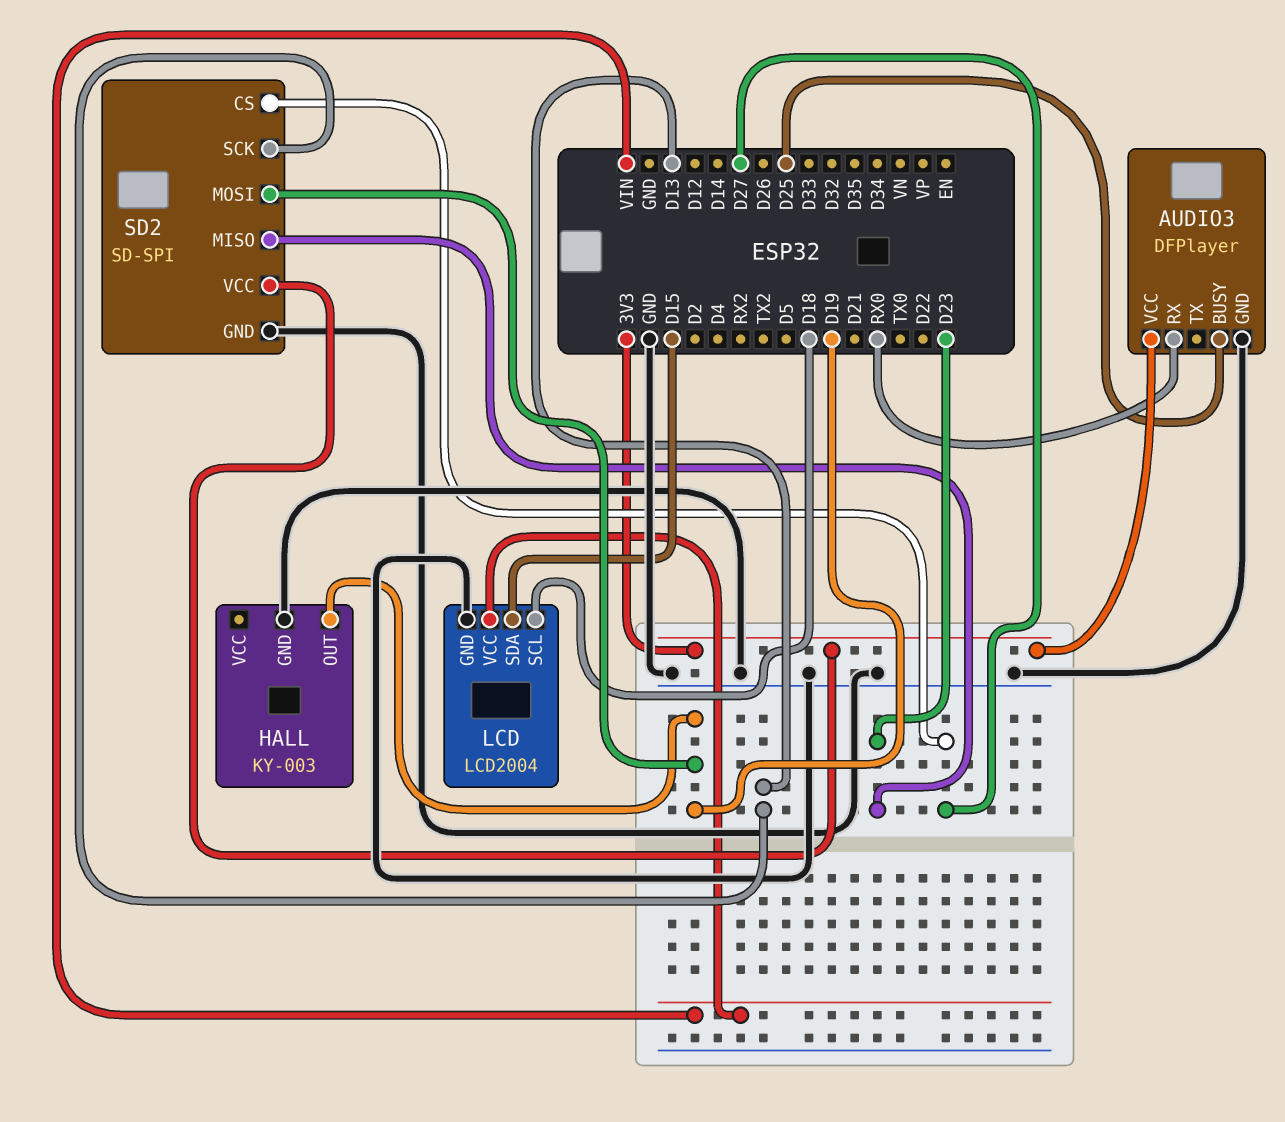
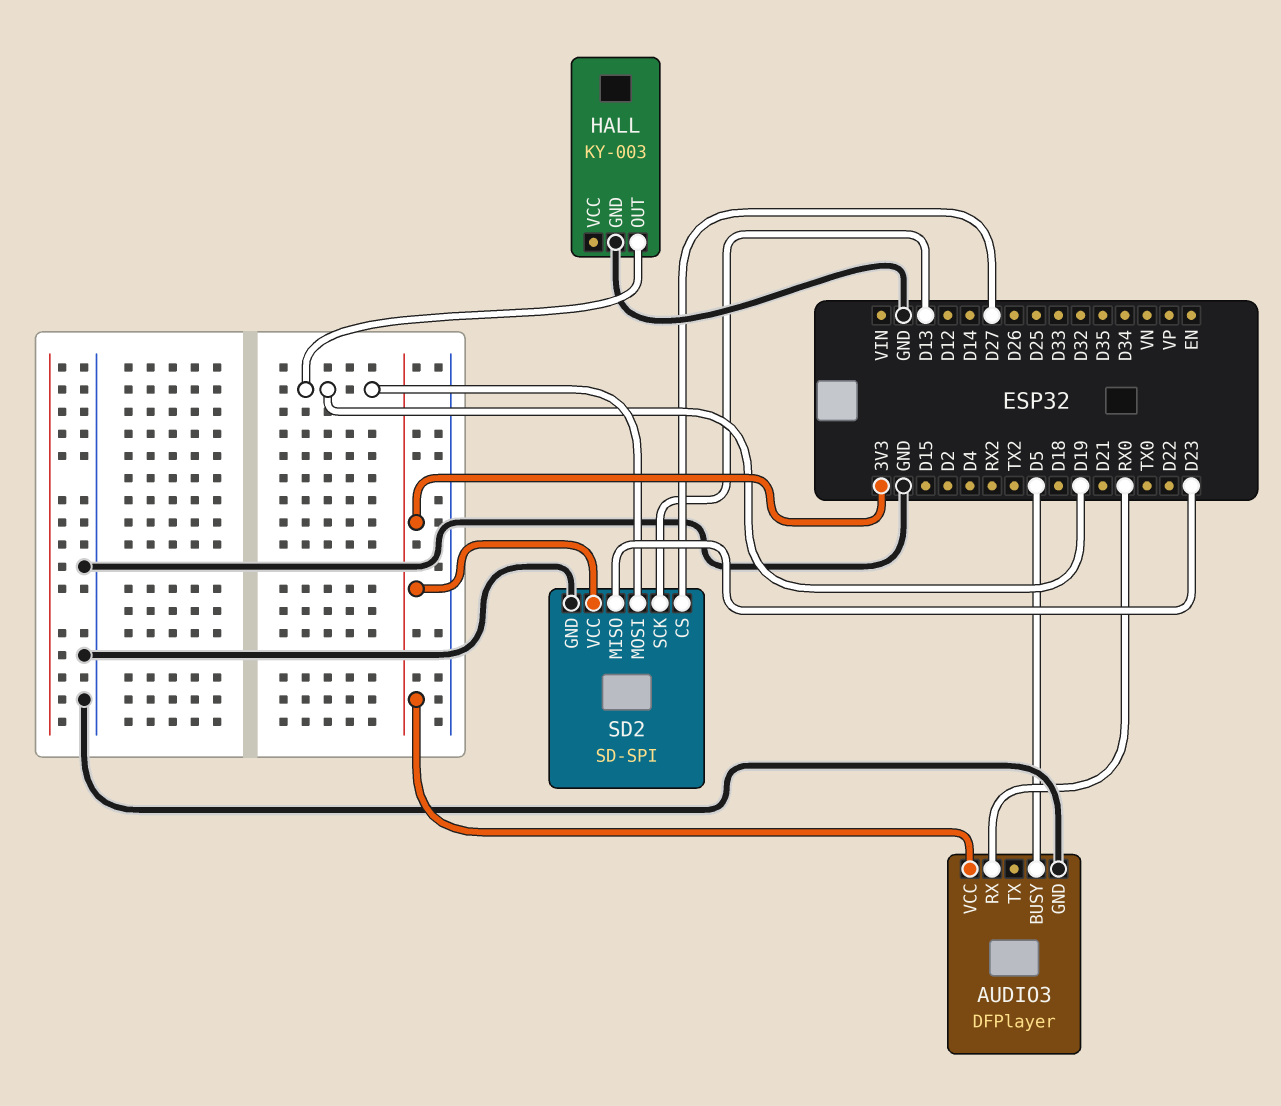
AUDIO3 pin BUSY: D25 -> D5
LCD: LCD2004 -> none
LCD pin GND: GND -> none
LCD pin SCL: D18 -> none
LCD pin SDA: D15 -> none
LCD pin VCC: VIN -> none

